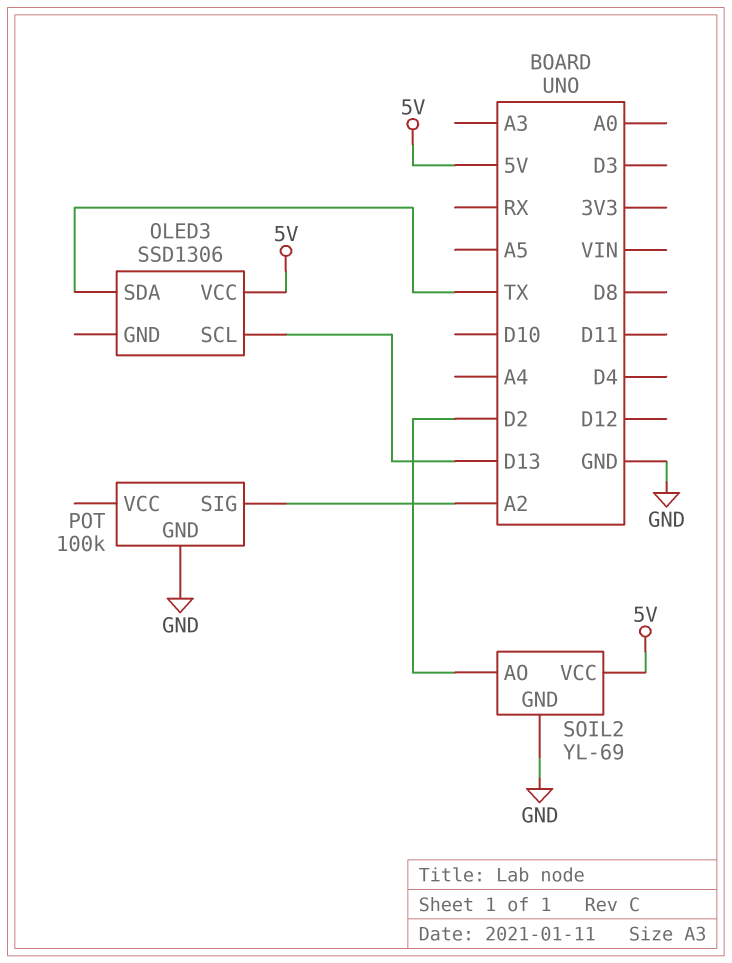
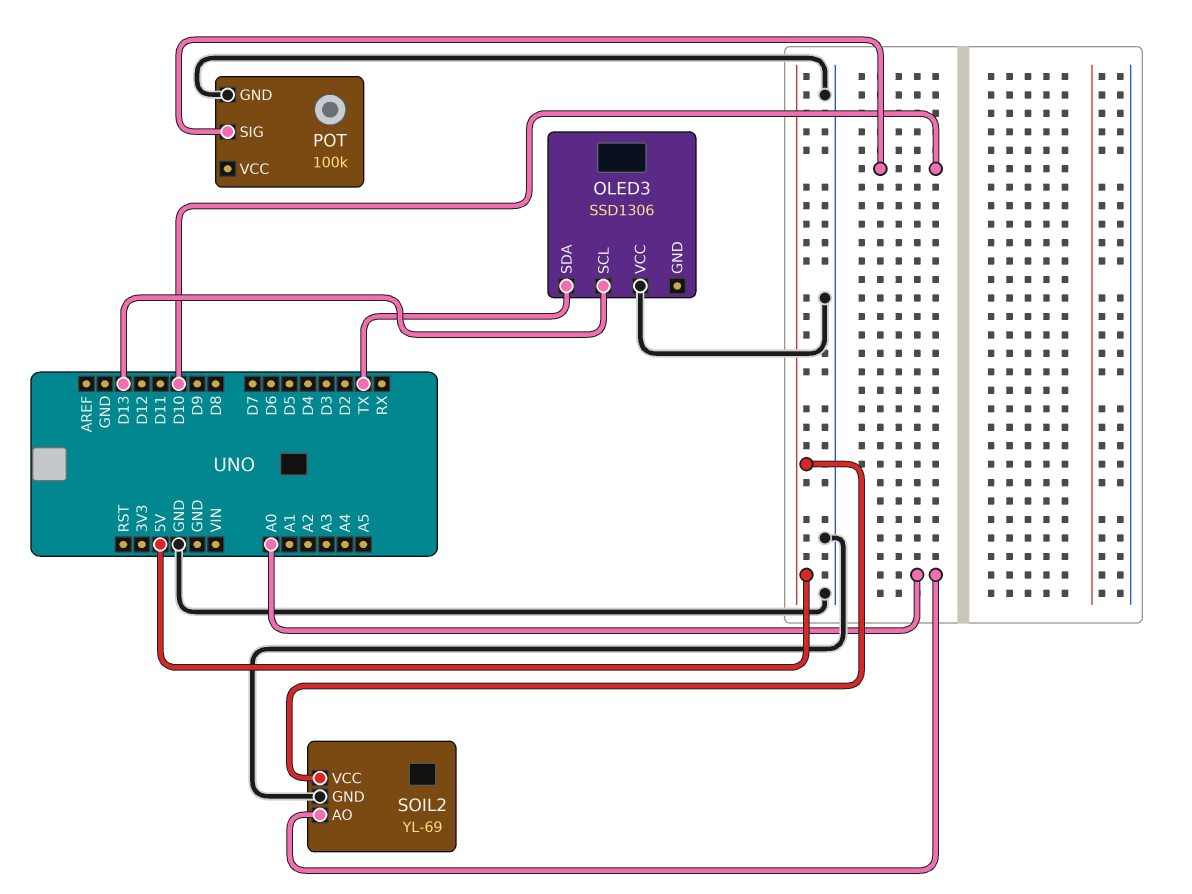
OLED3 pin VCC: 5V -> GND
POT pin SIG: A2 -> D10
SOIL2 pin AO: D2 -> A0

